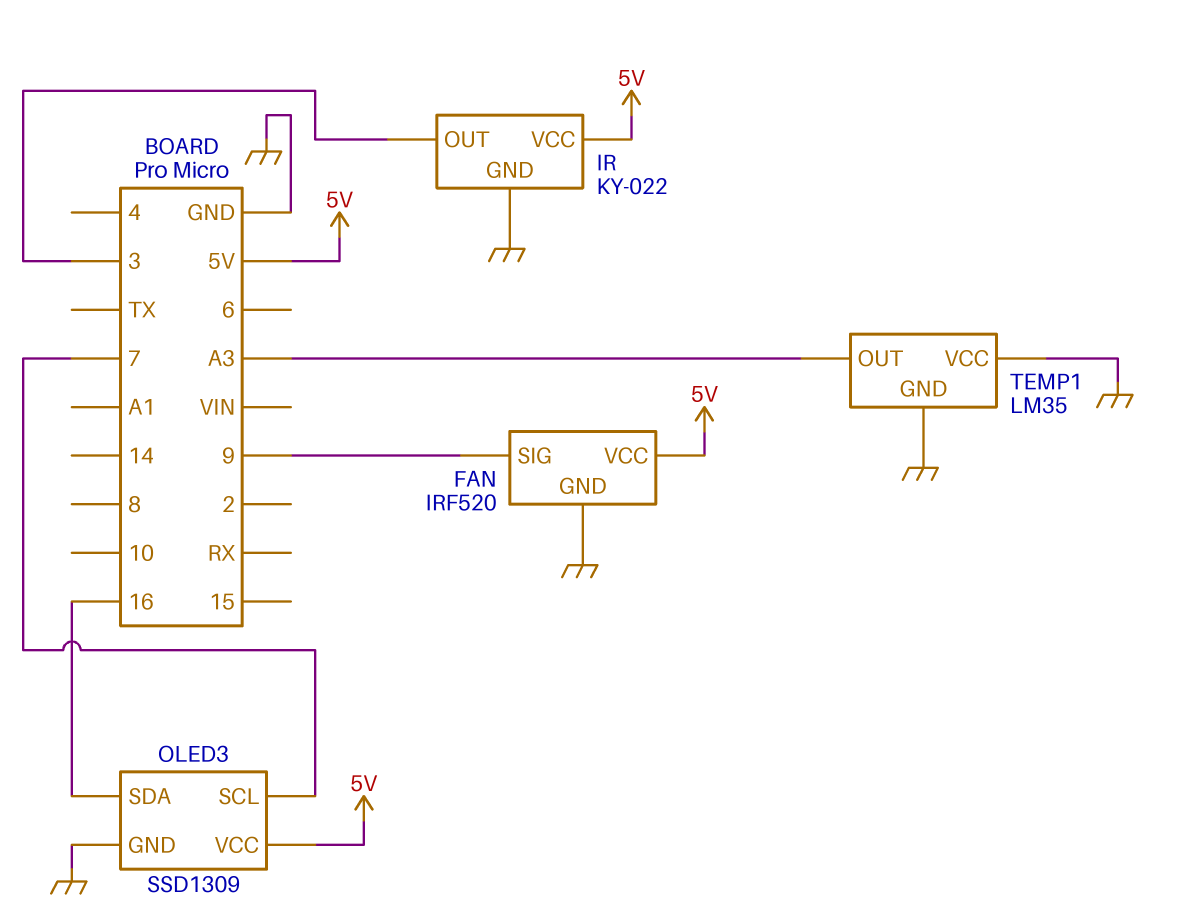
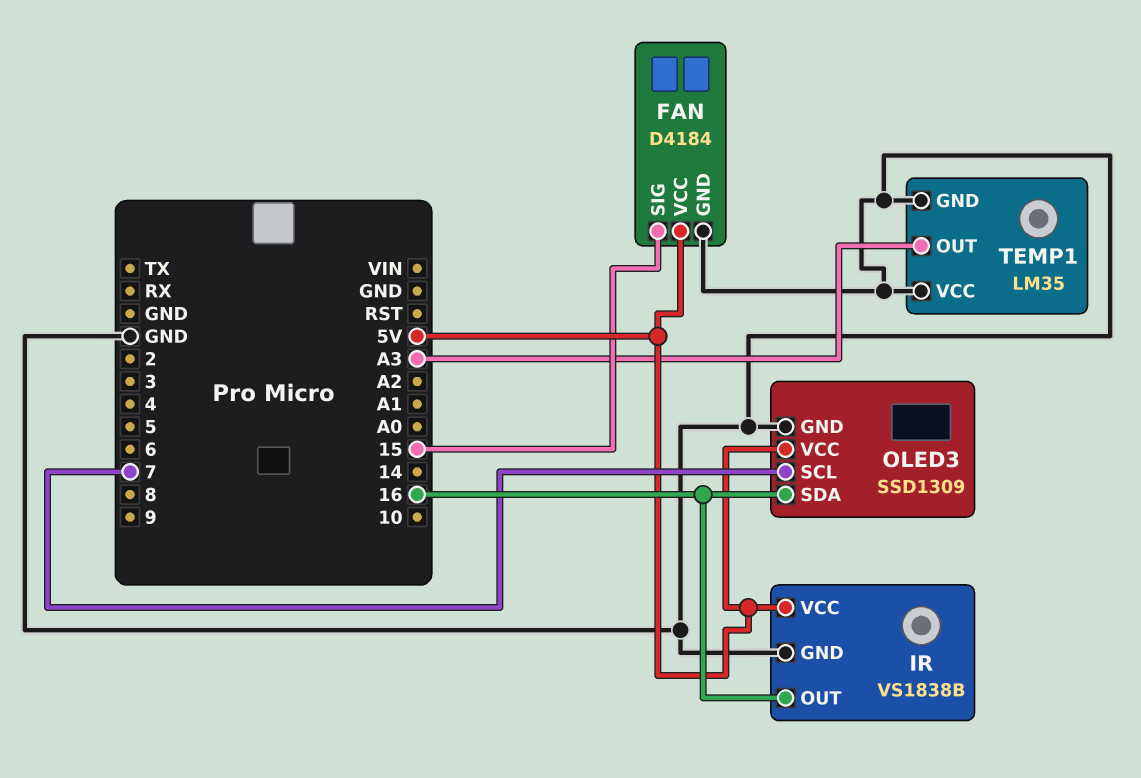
FAN: IRF520 -> D4184
FAN pin SIG: 9 -> 15
IR: KY-022 -> VS1838B
IR pin OUT: 3 -> 16

